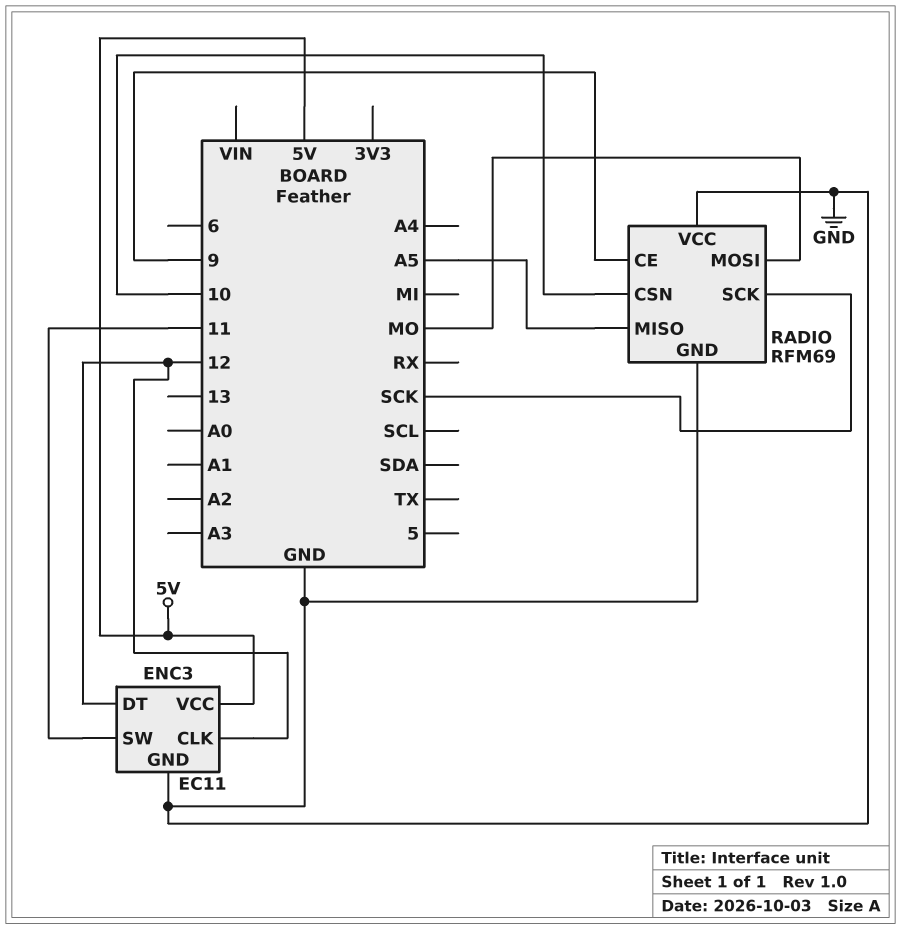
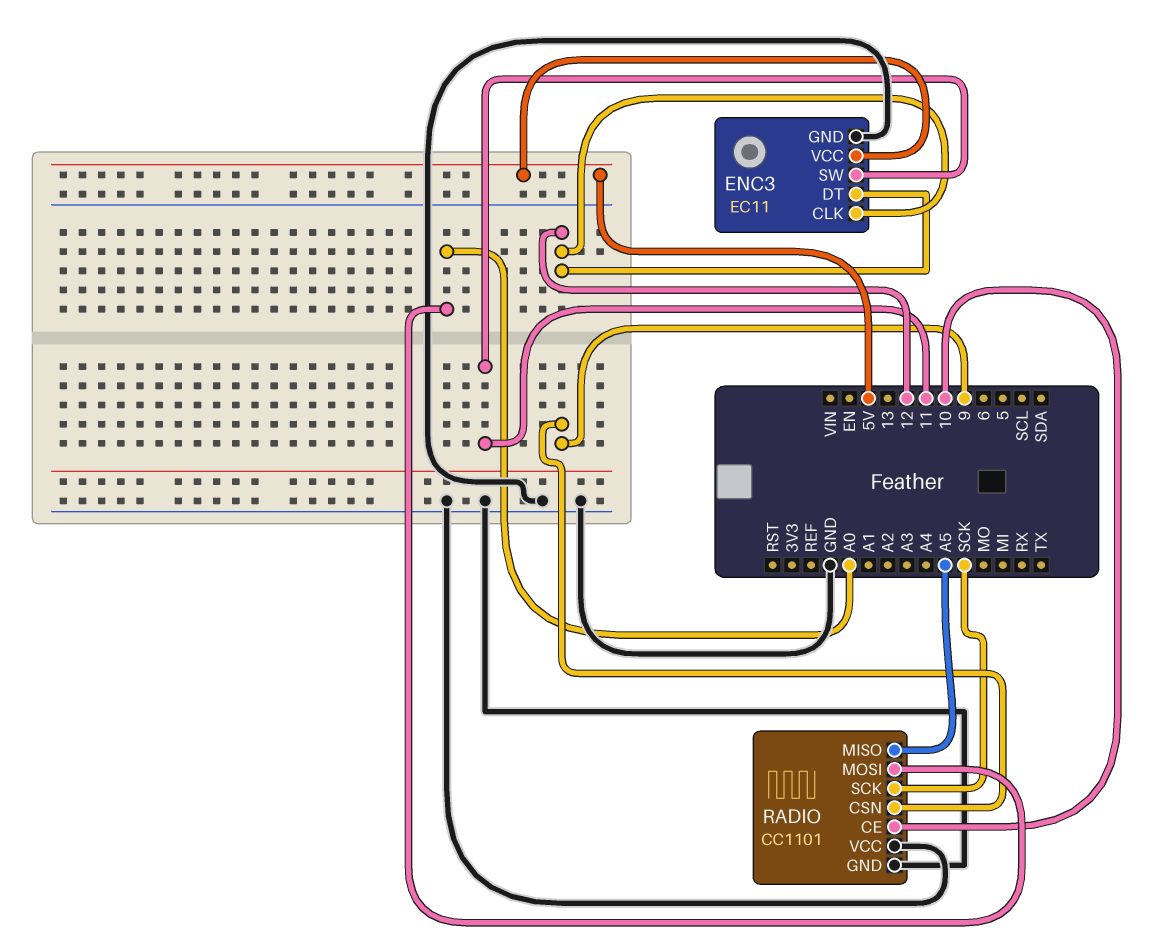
RADIO: RFM69 -> CC1101
RADIO pin CE: 9 -> 10
RADIO pin CSN: 10 -> 9
RADIO pin MOSI: MO -> A0

